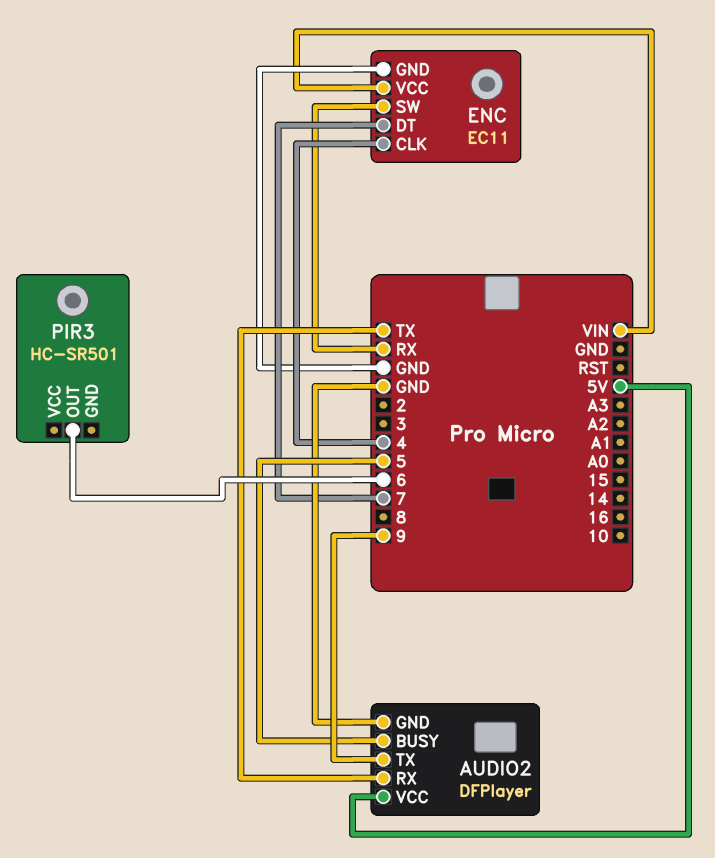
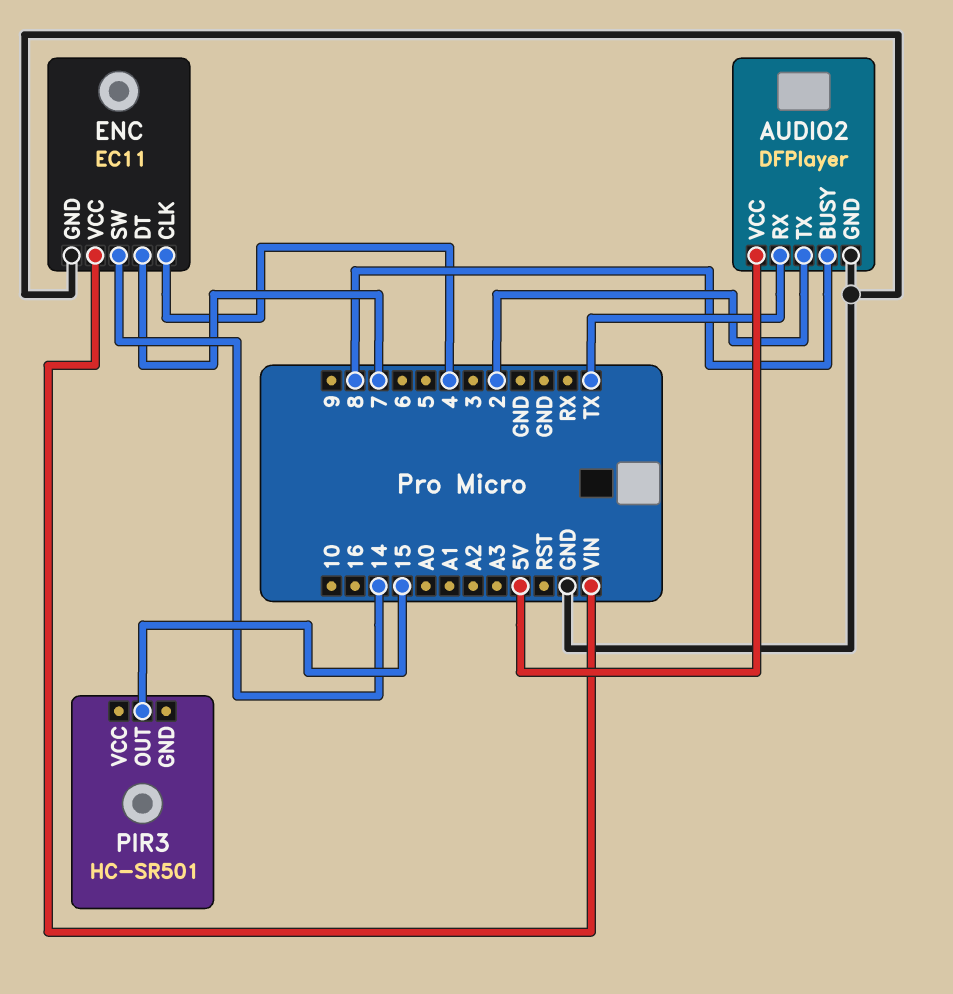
AUDIO2 pin BUSY: 5 -> 8
AUDIO2 pin TX: 9 -> 2
ENC pin SW: RX -> 14
PIR3 pin OUT: 6 -> 15

